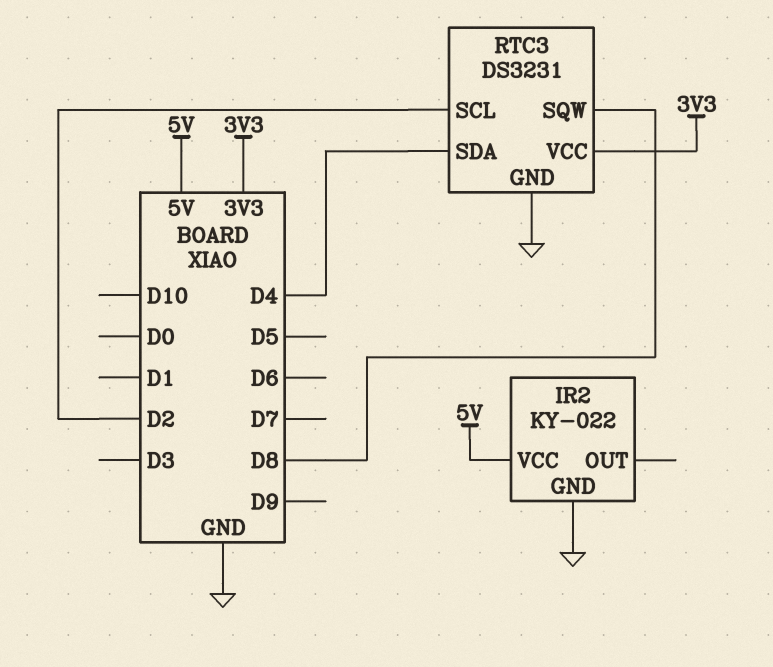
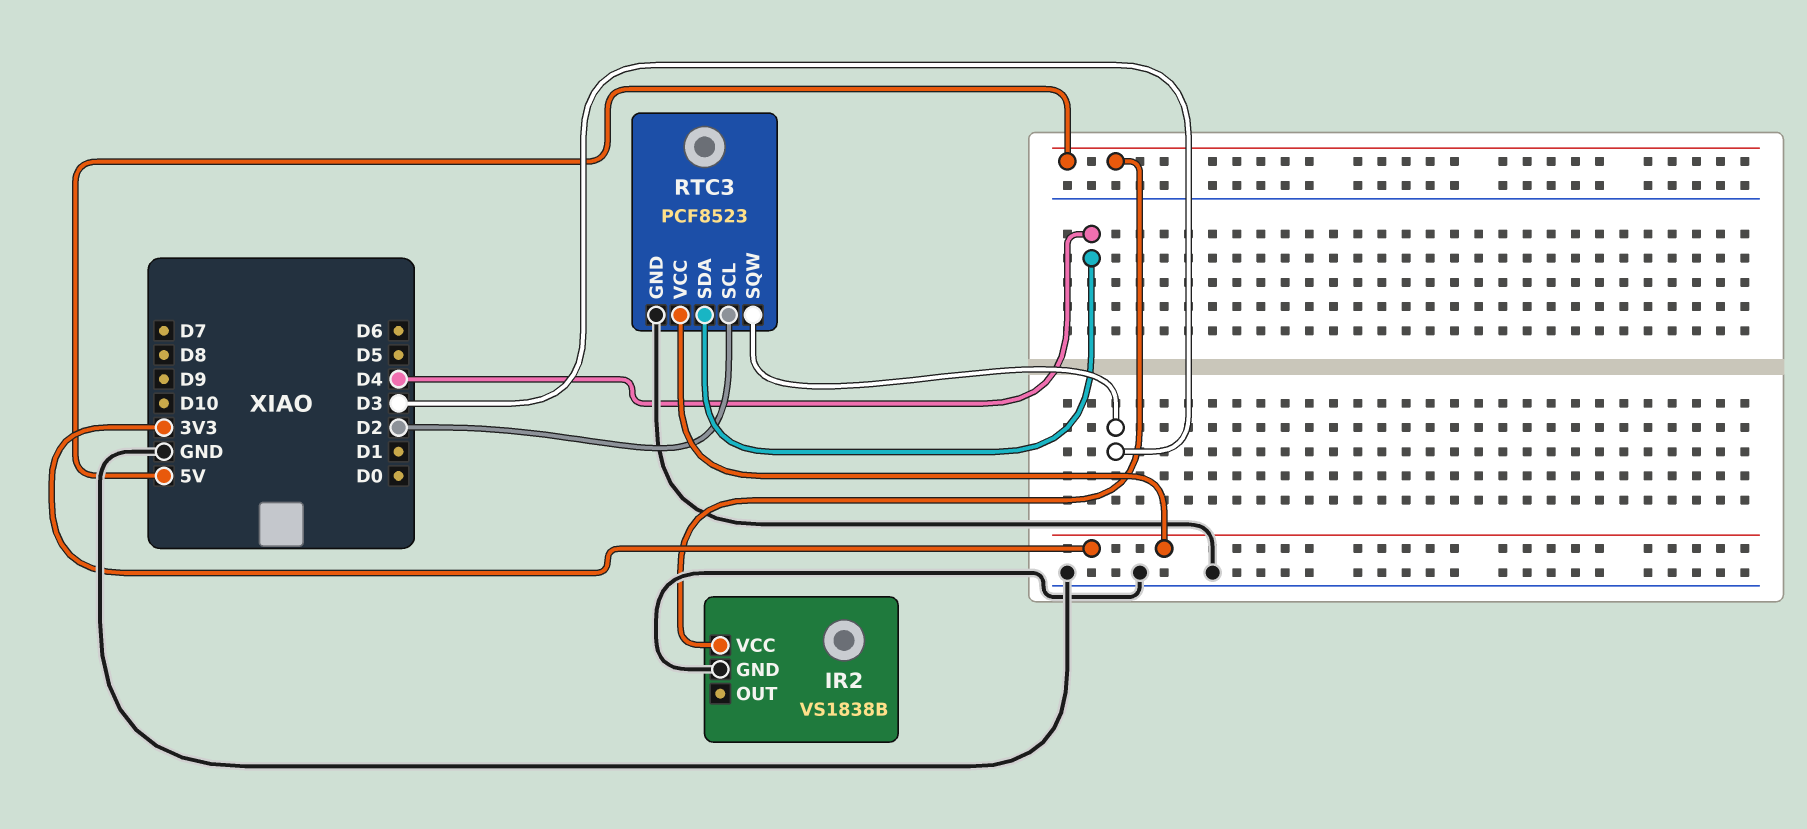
IR2: KY-022 -> VS1838B
RTC3: DS3231 -> PCF8523
RTC3 pin SQW: D8 -> D3

